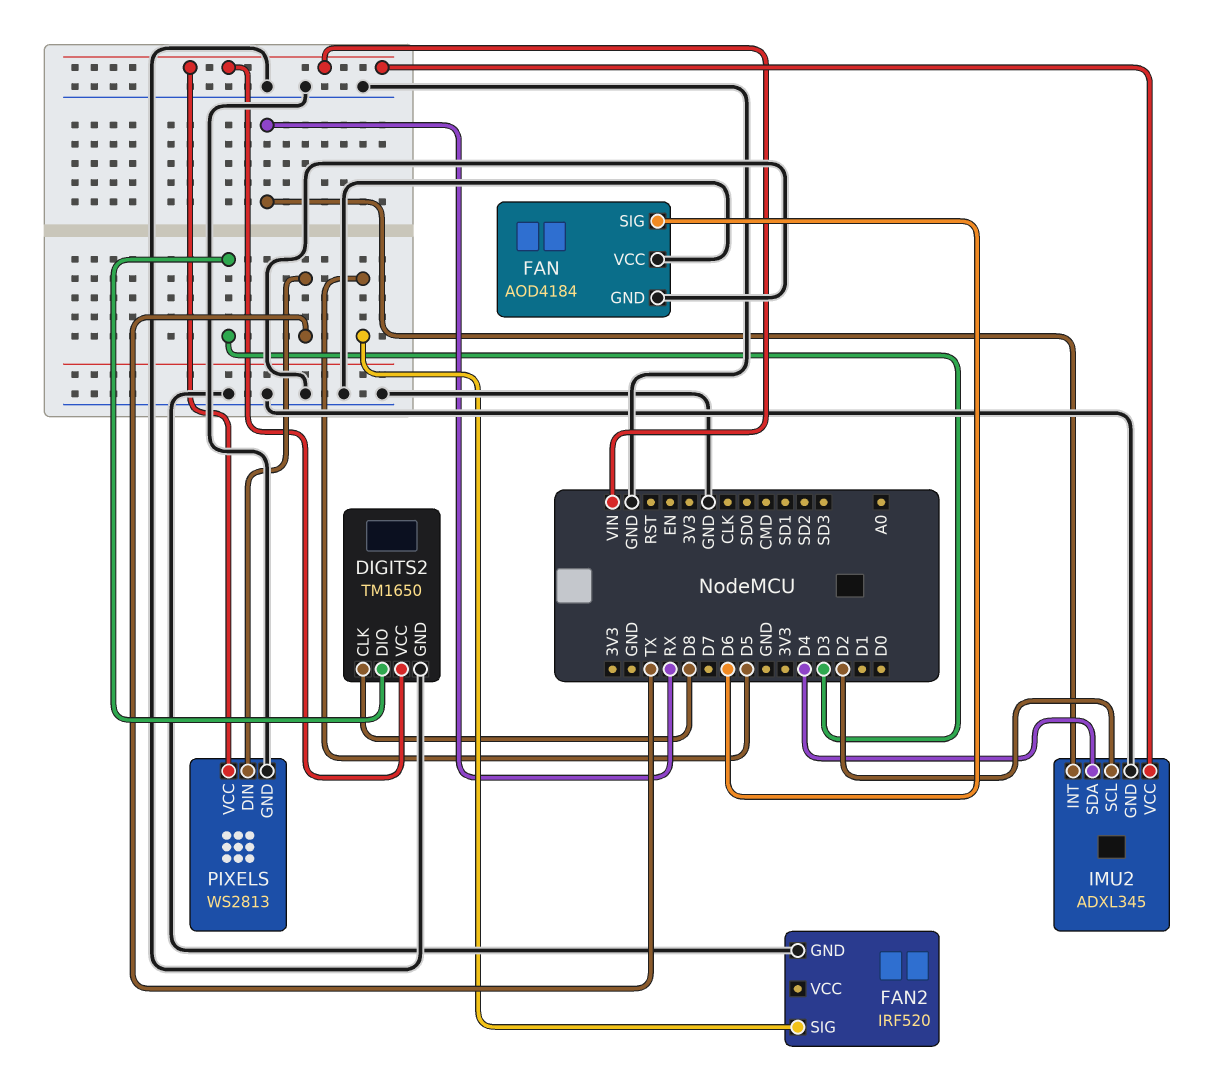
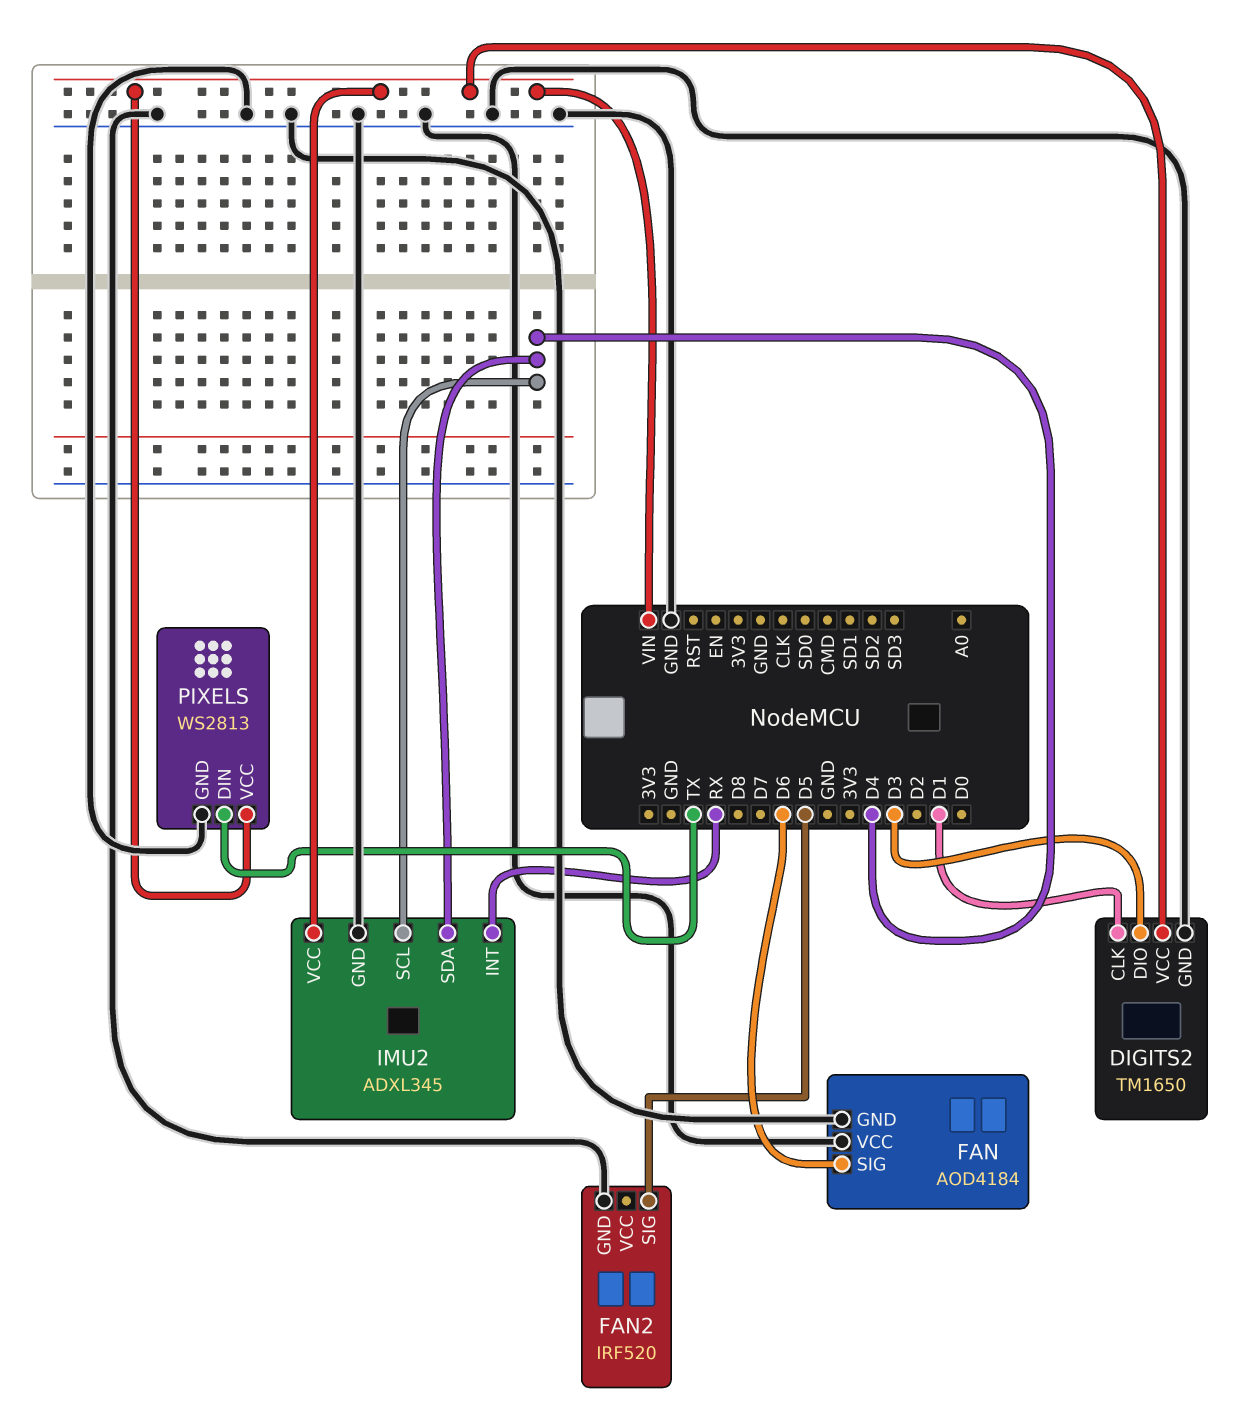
DIGITS2 pin CLK: D8 -> D1
IMU2 pin SCL: D2 -> D4

